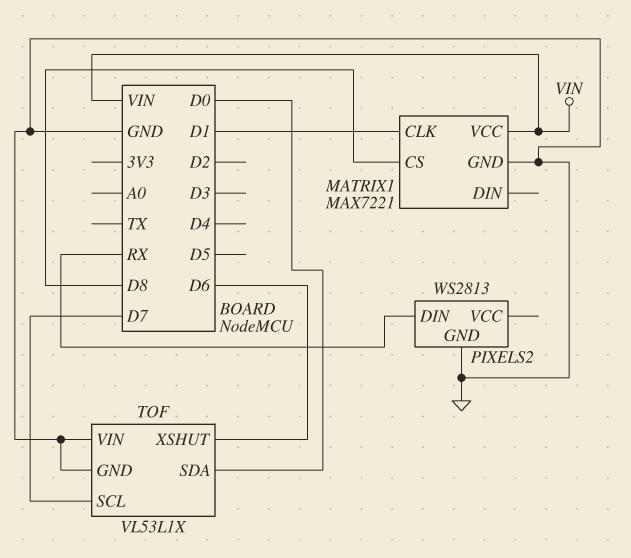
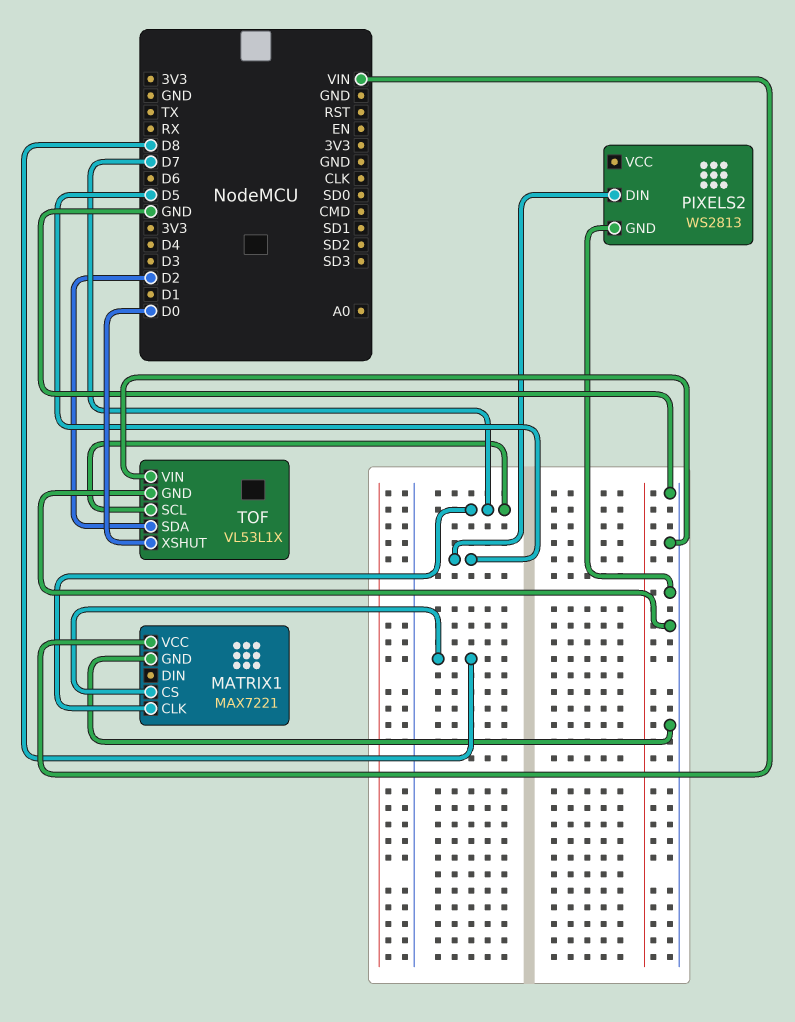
MATRIX1 pin CLK: D1 -> D7
PIXELS2 pin DIN: RX -> D5
TOF pin SDA: D0 -> D2
TOF pin XSHUT: D6 -> D0

